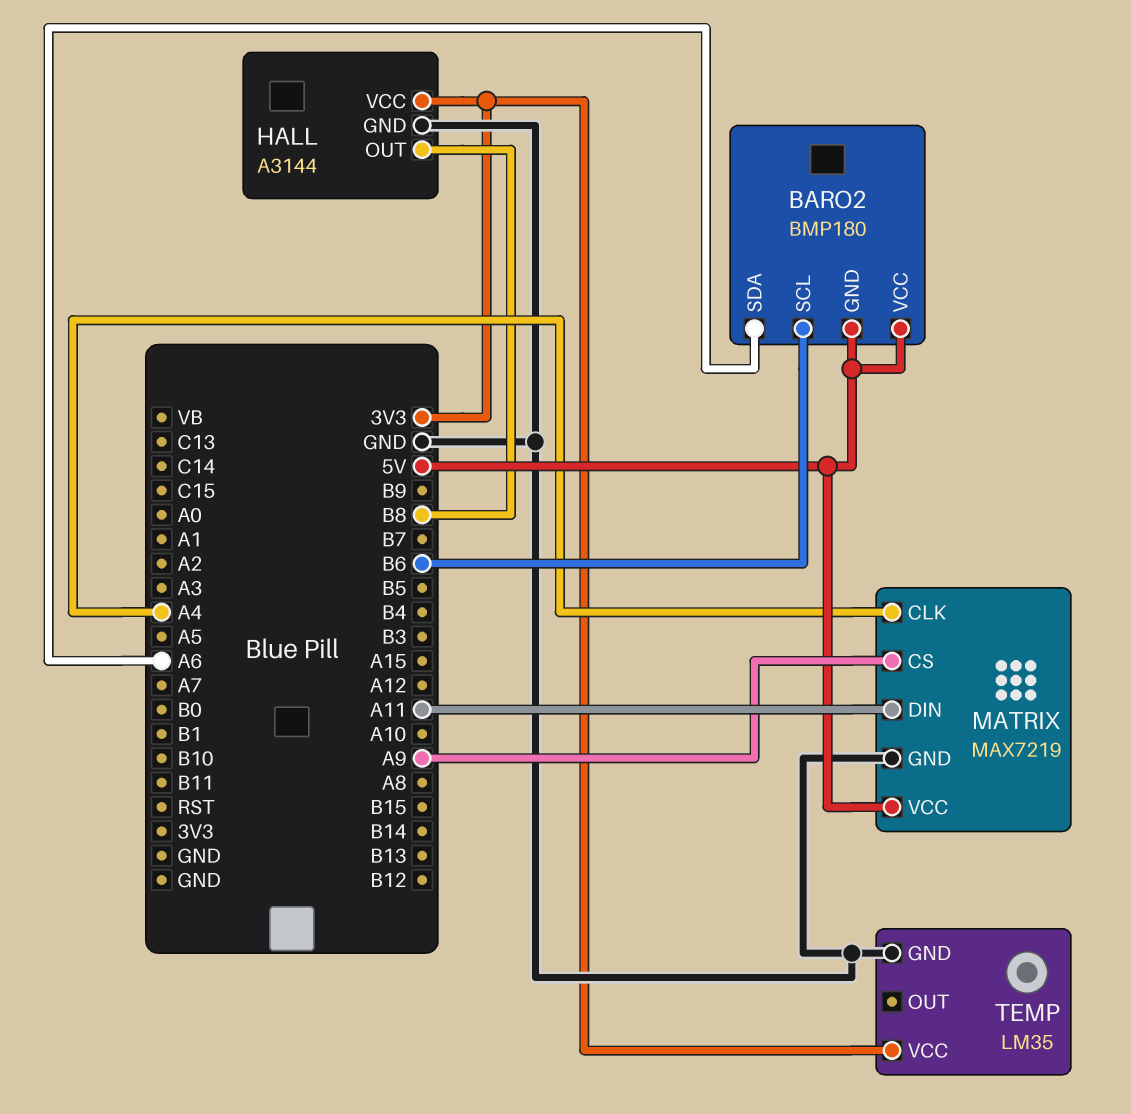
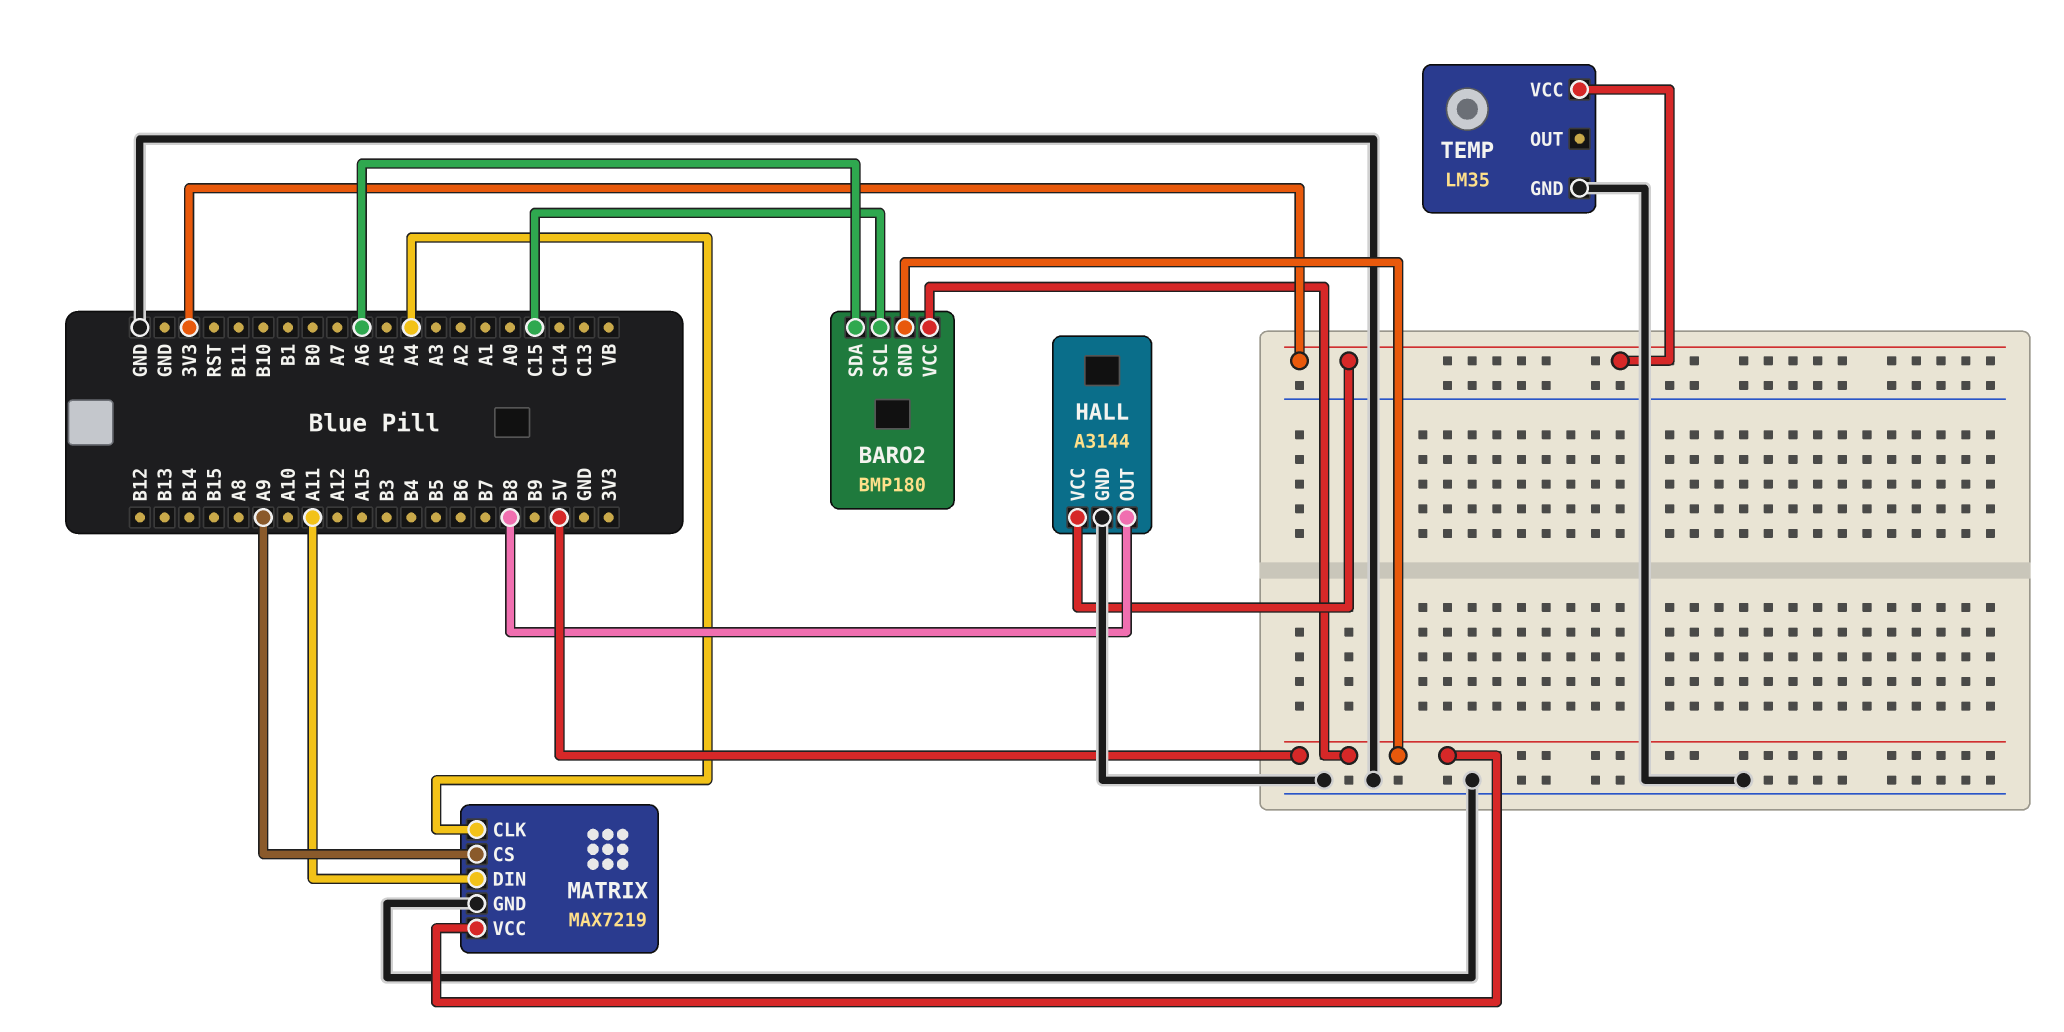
BARO2 pin SCL: B6 -> C15

